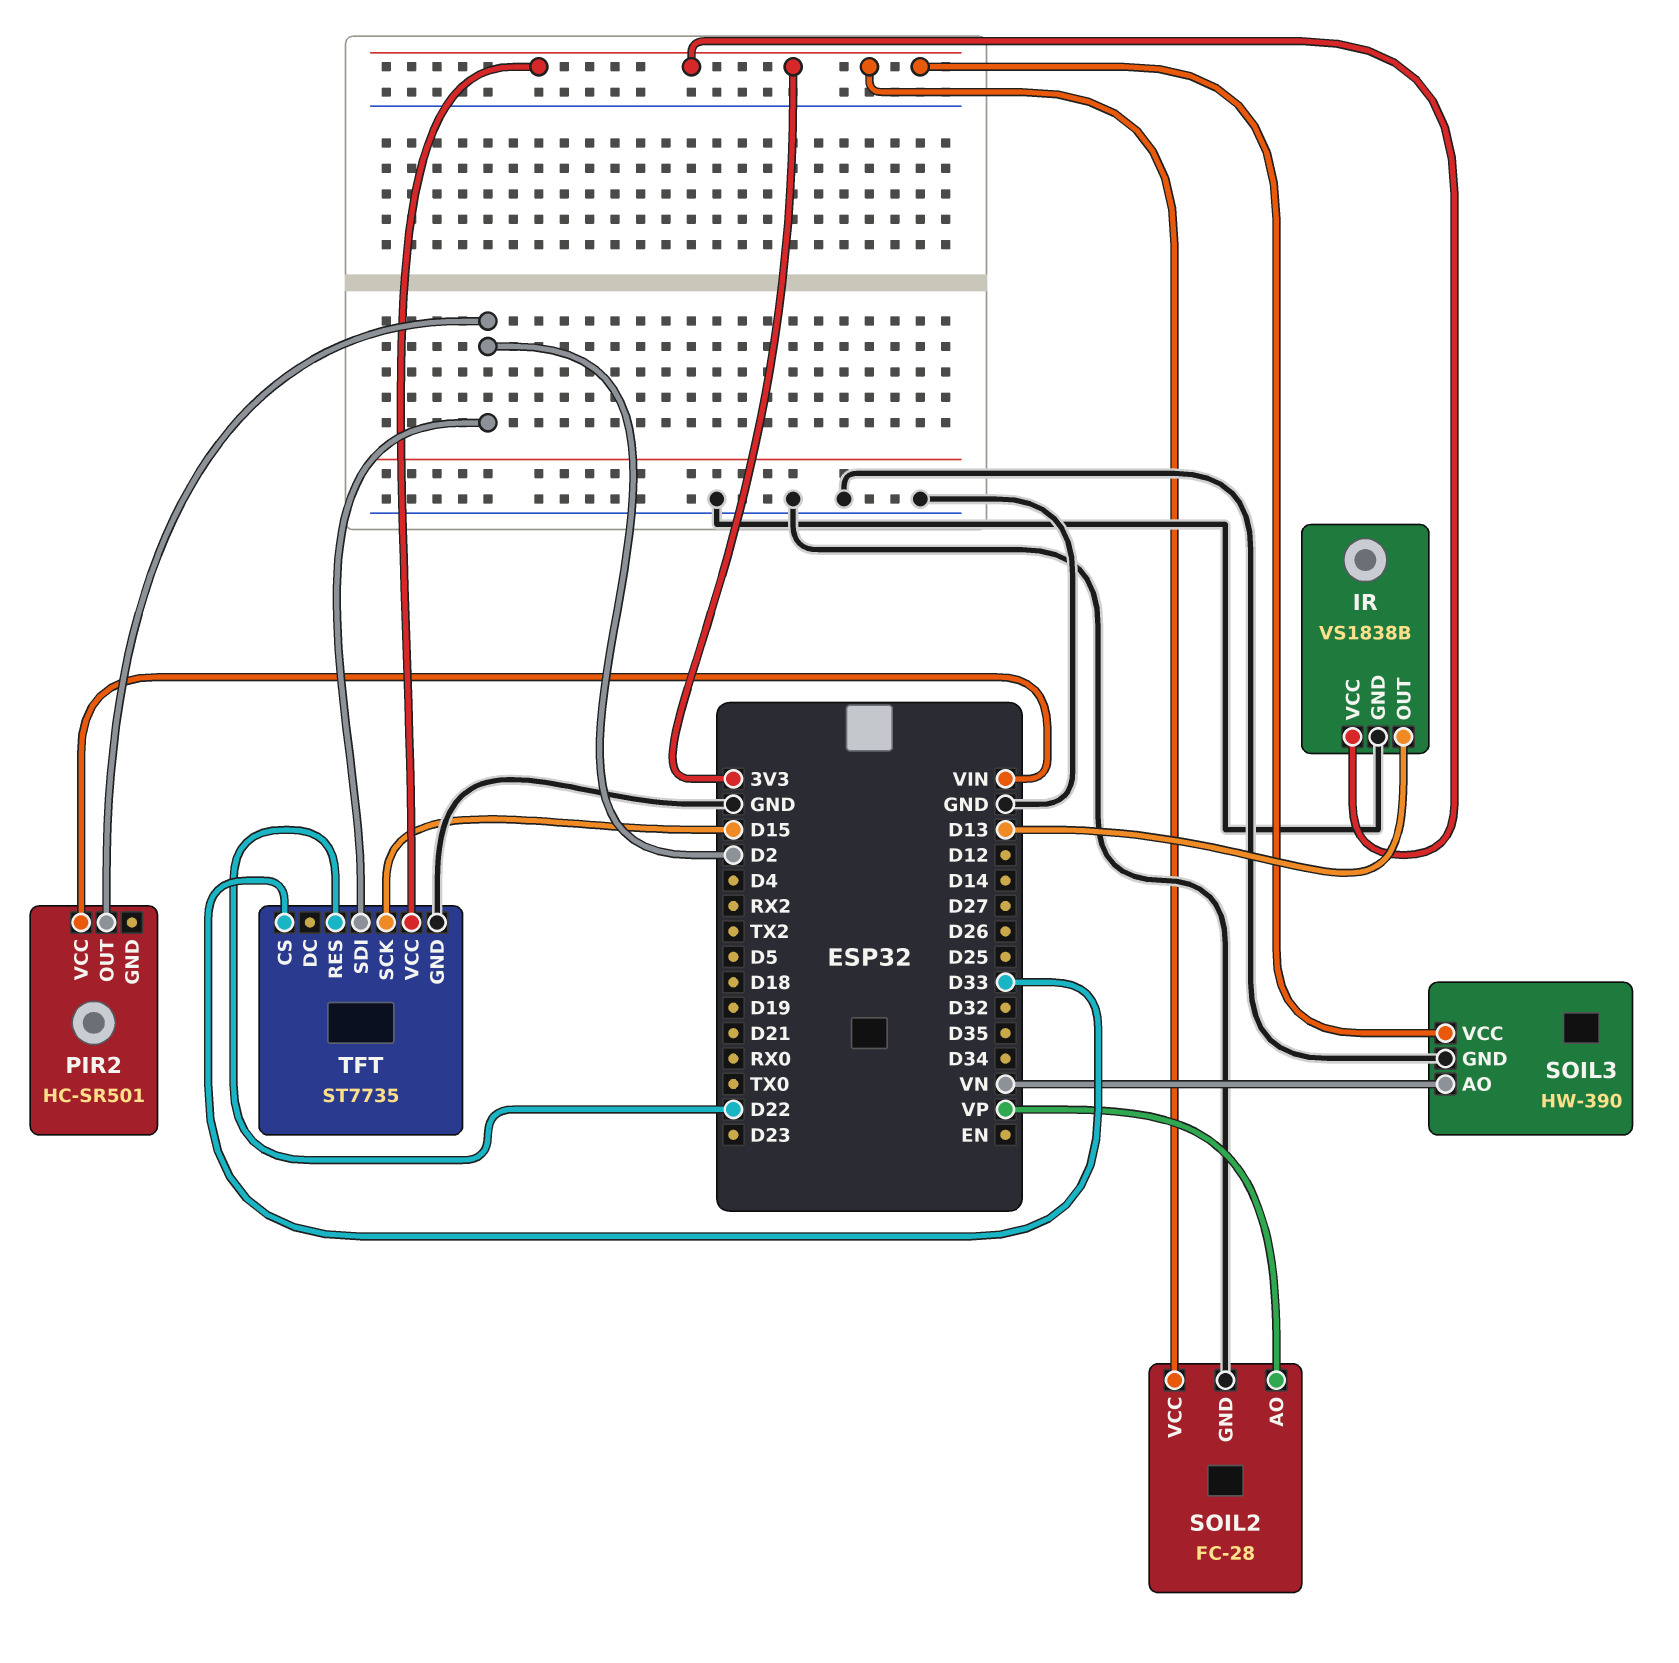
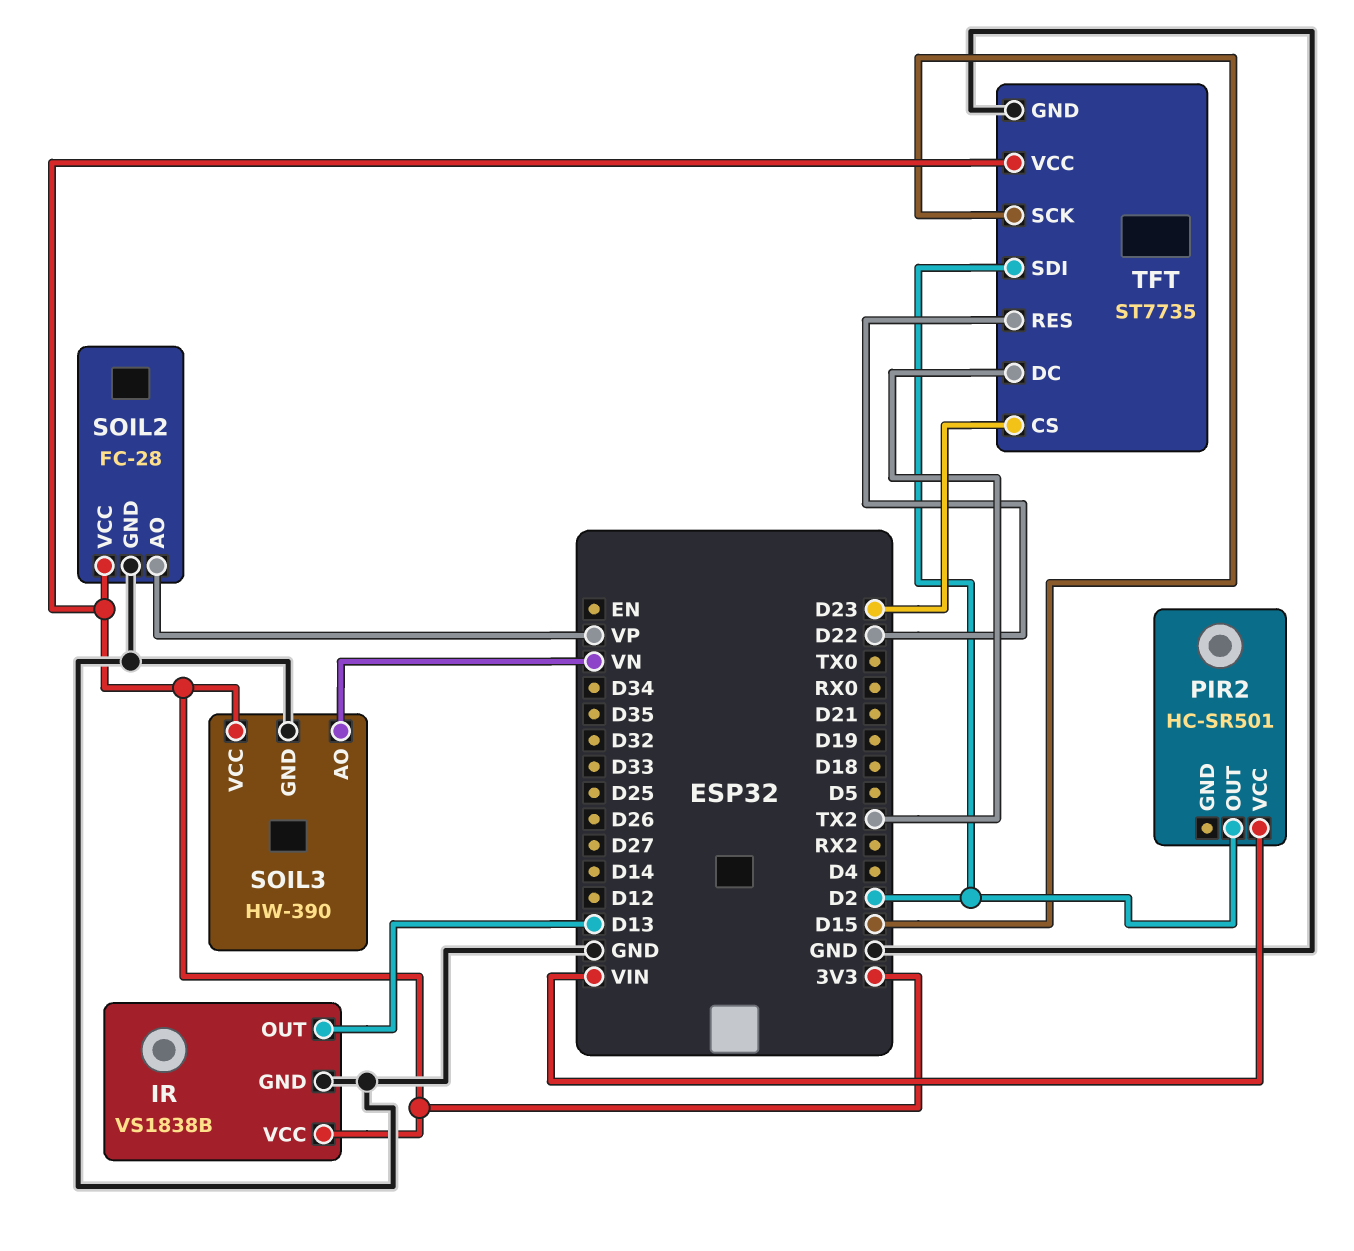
TFT pin CS: D33 -> D23
TFT pin DC: none -> TX2

